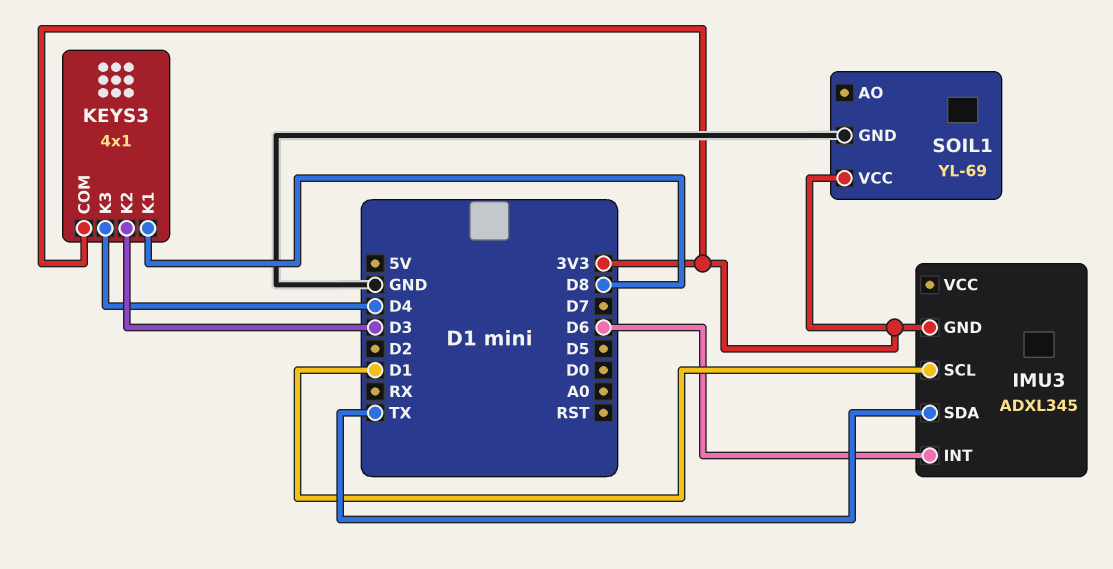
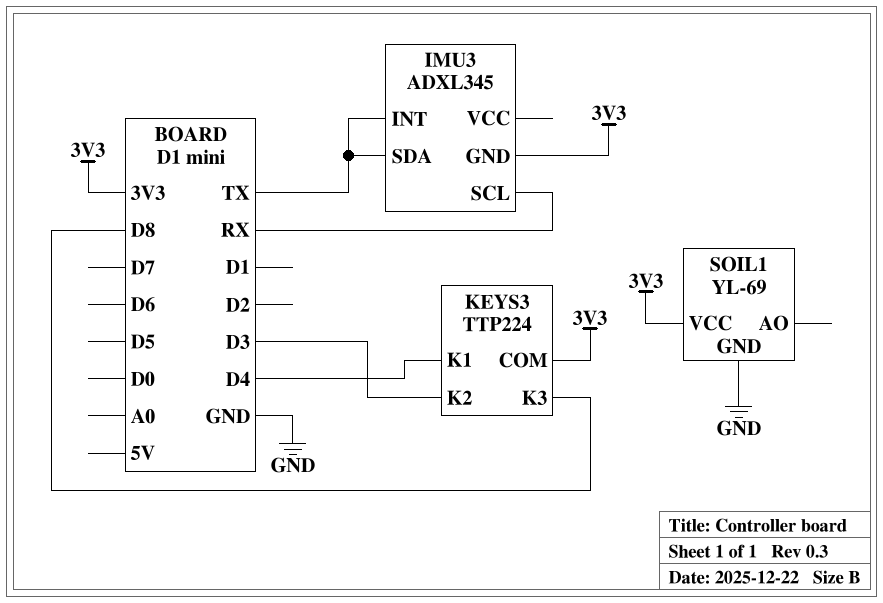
IMU3 pin INT: D6 -> TX
IMU3 pin SCL: D1 -> RX
KEYS3: 4x1 -> TTP224
KEYS3 pin K1: D8 -> D4
KEYS3 pin K3: D4 -> D8

